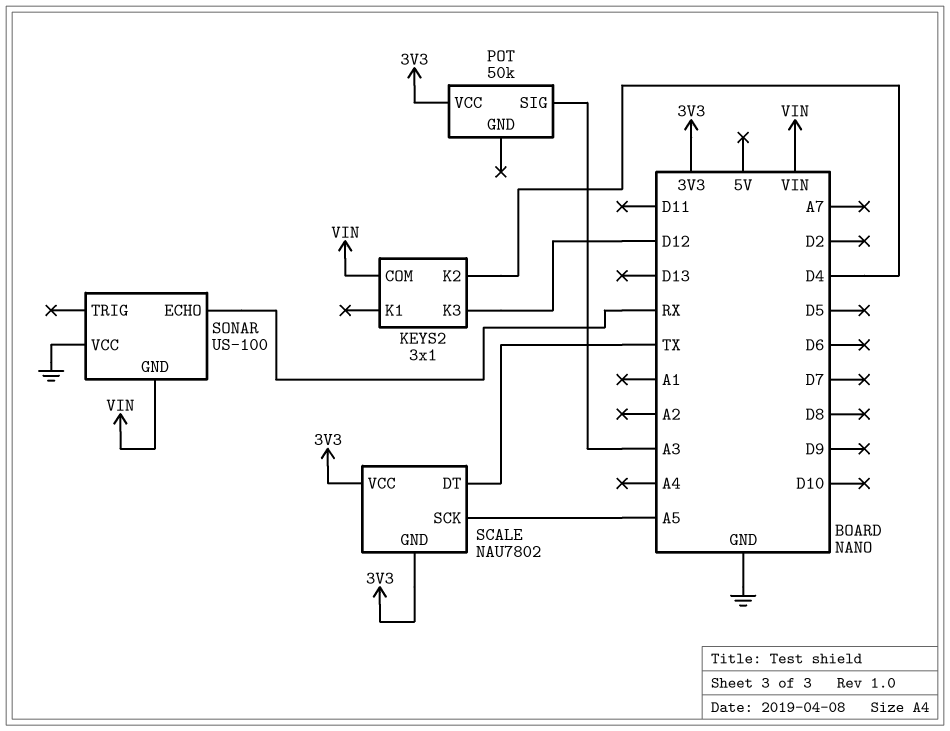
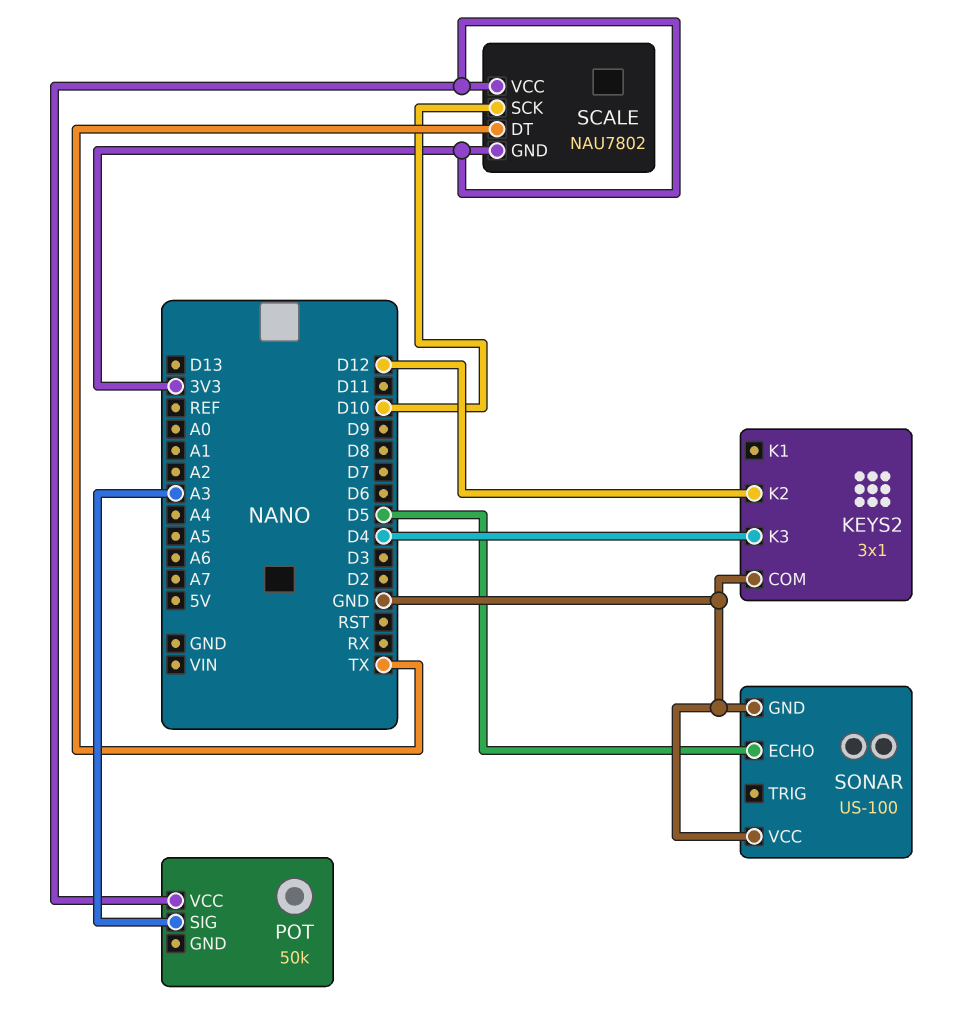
KEYS2 pin COM: VIN -> GND
KEYS2 pin K2: D4 -> D12
KEYS2 pin K3: D12 -> D4
SCALE pin SCK: A5 -> D10
SONAR pin ECHO: RX -> D5
SONAR pin GND: VIN -> GND

